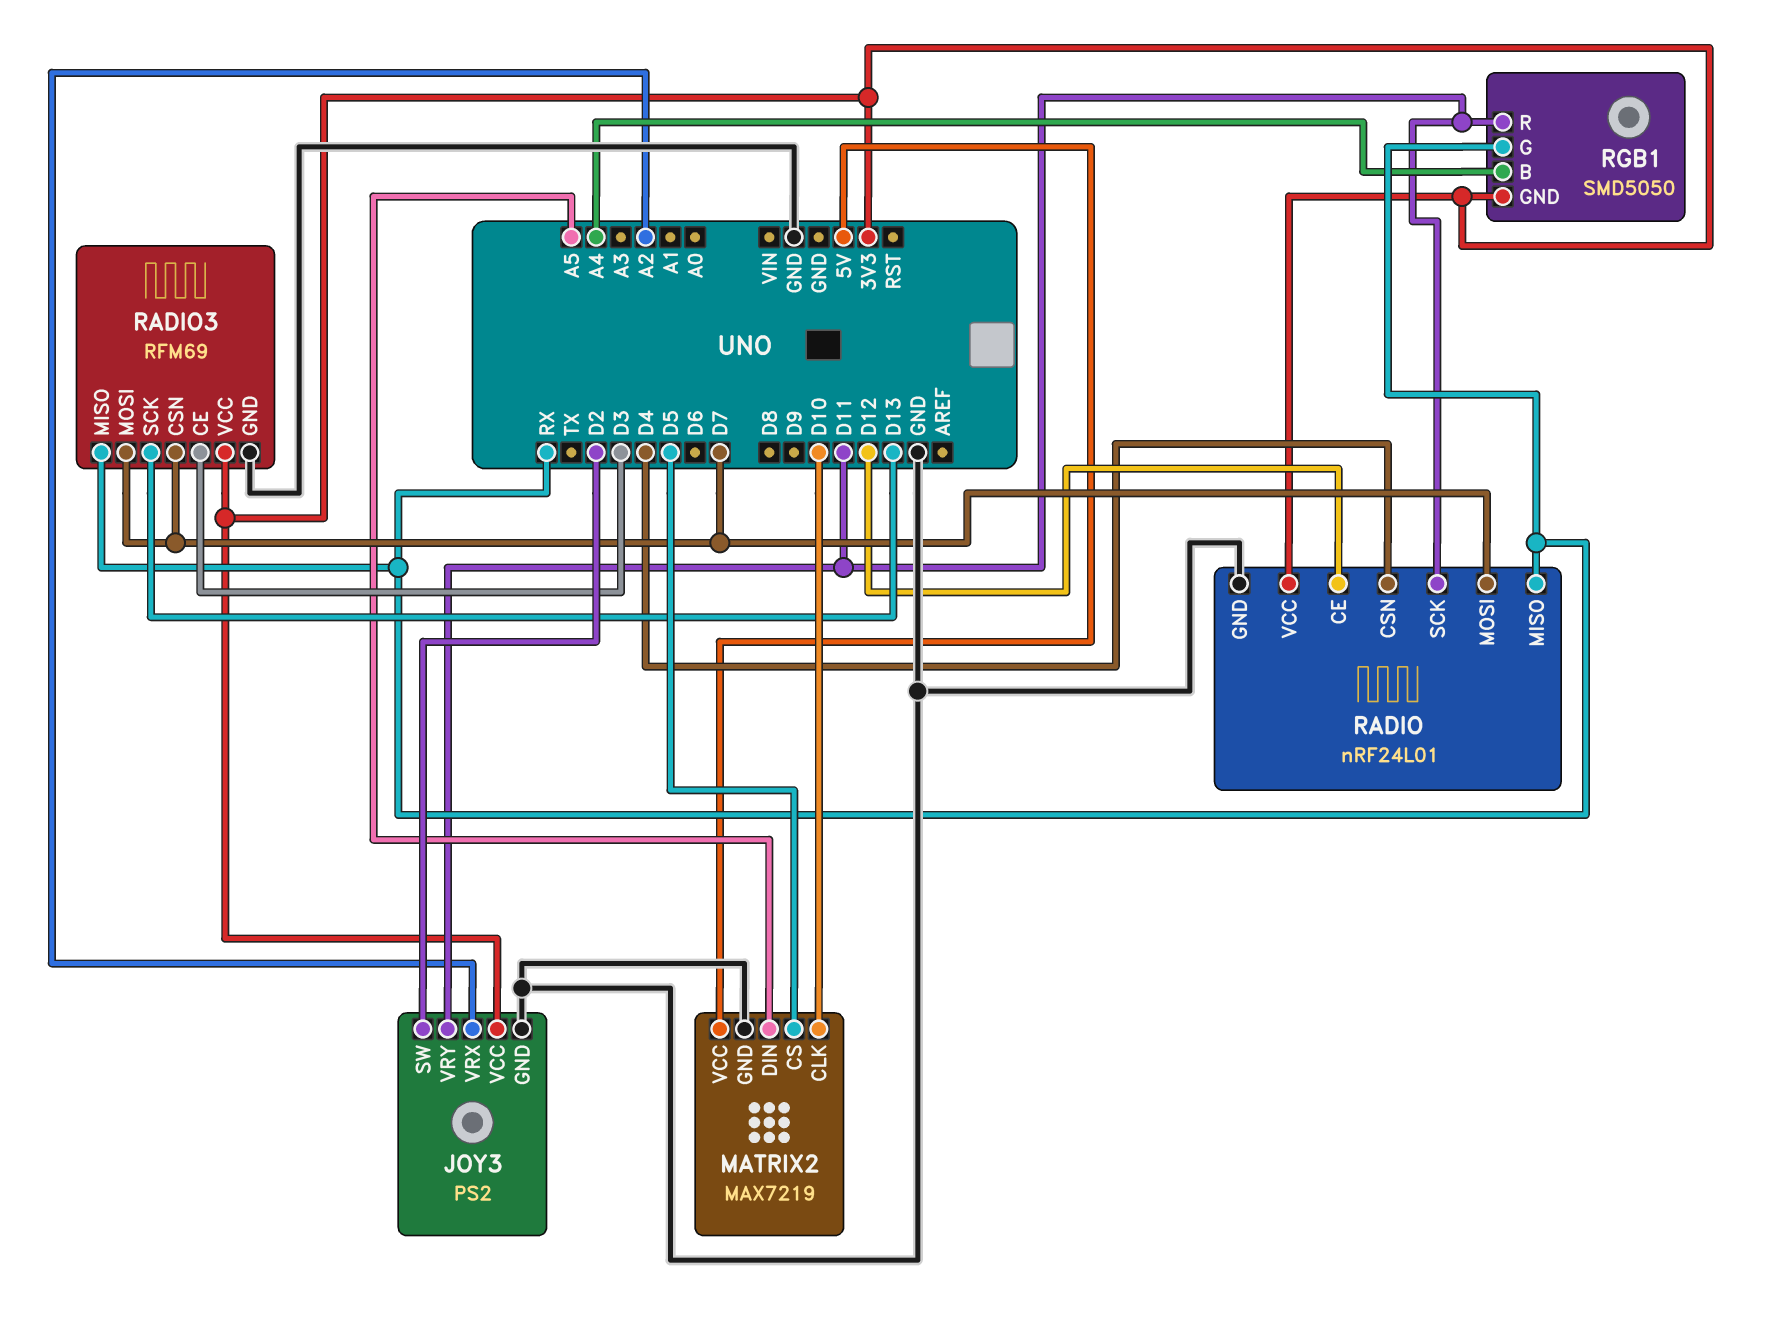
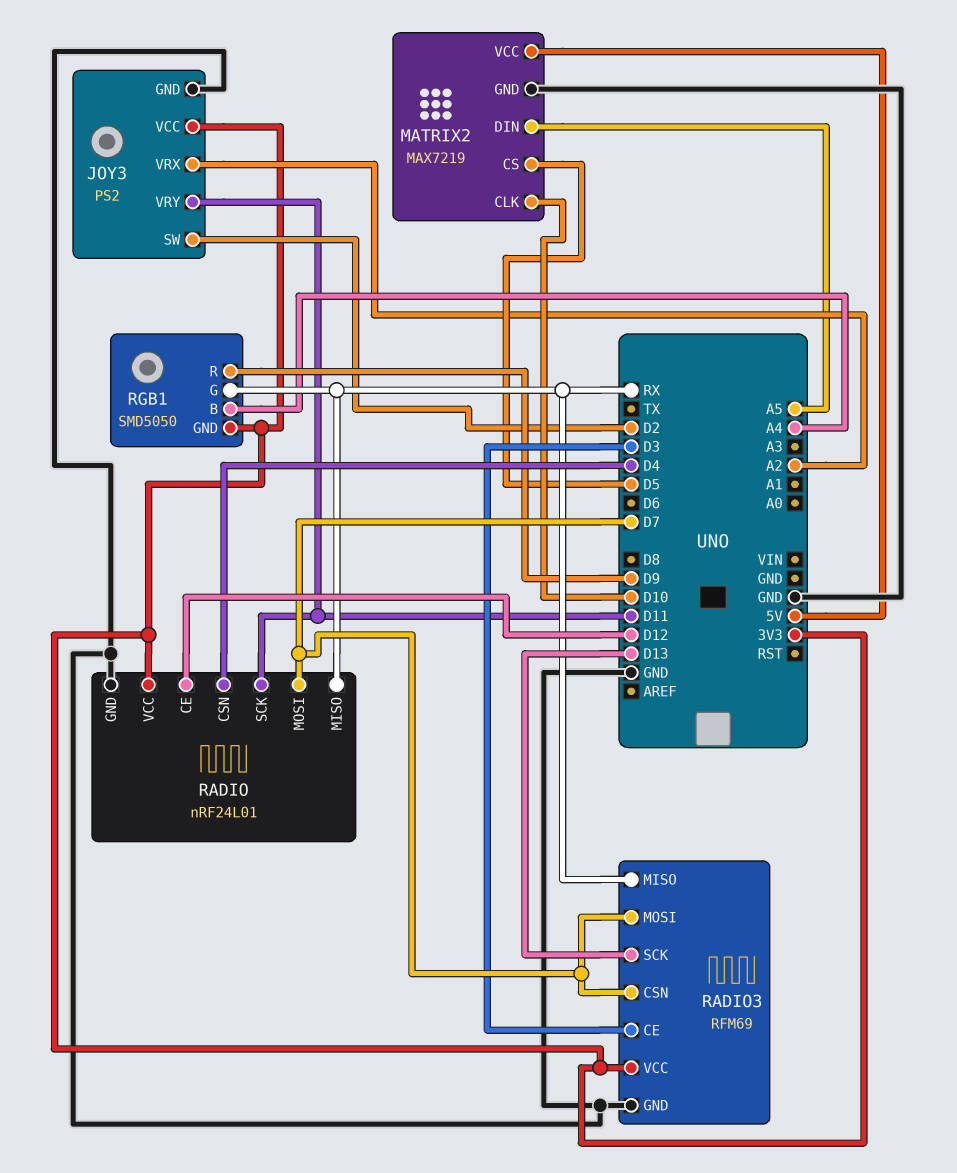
RGB1 pin R: D11 -> D9

